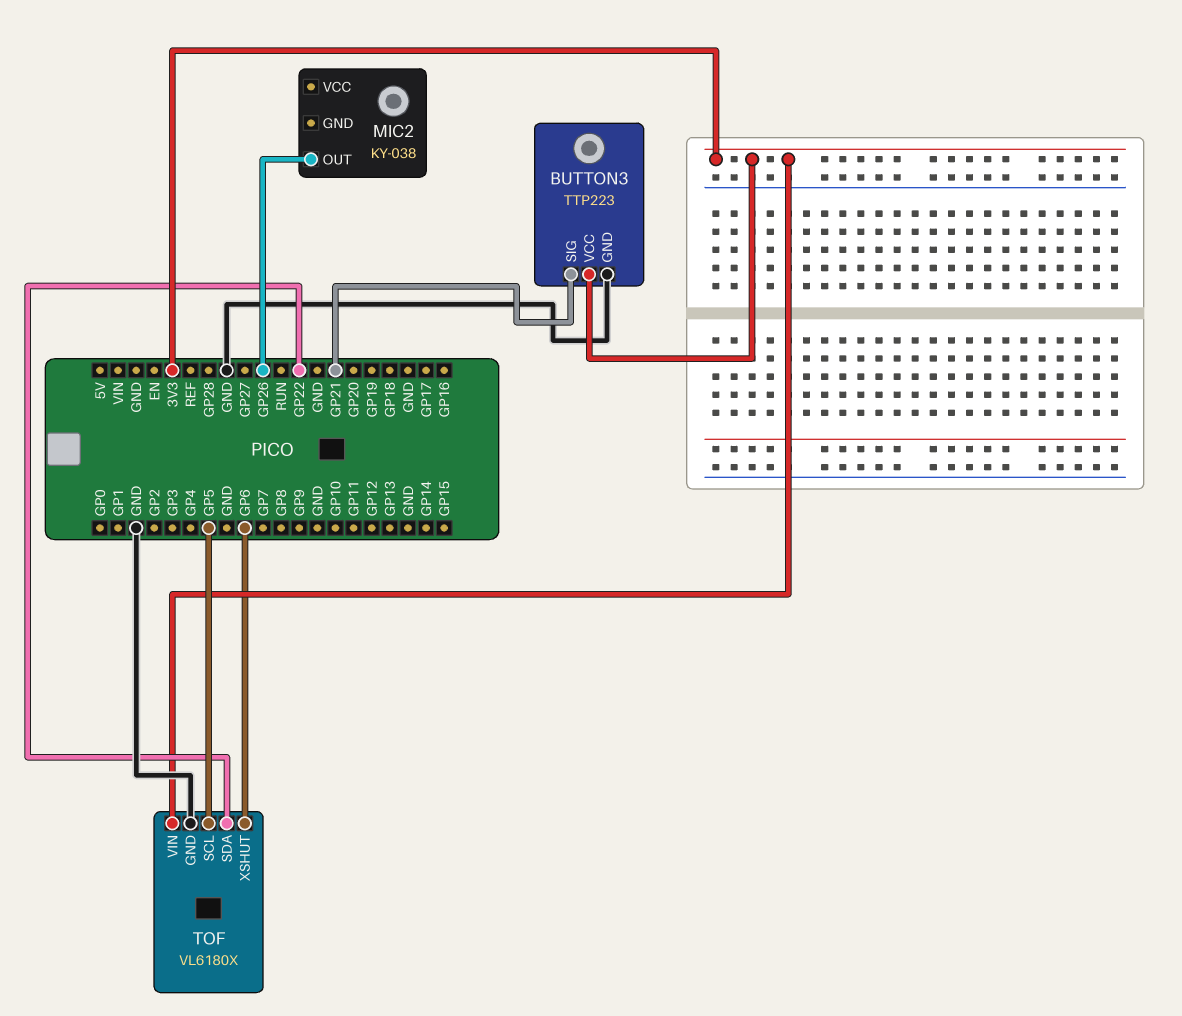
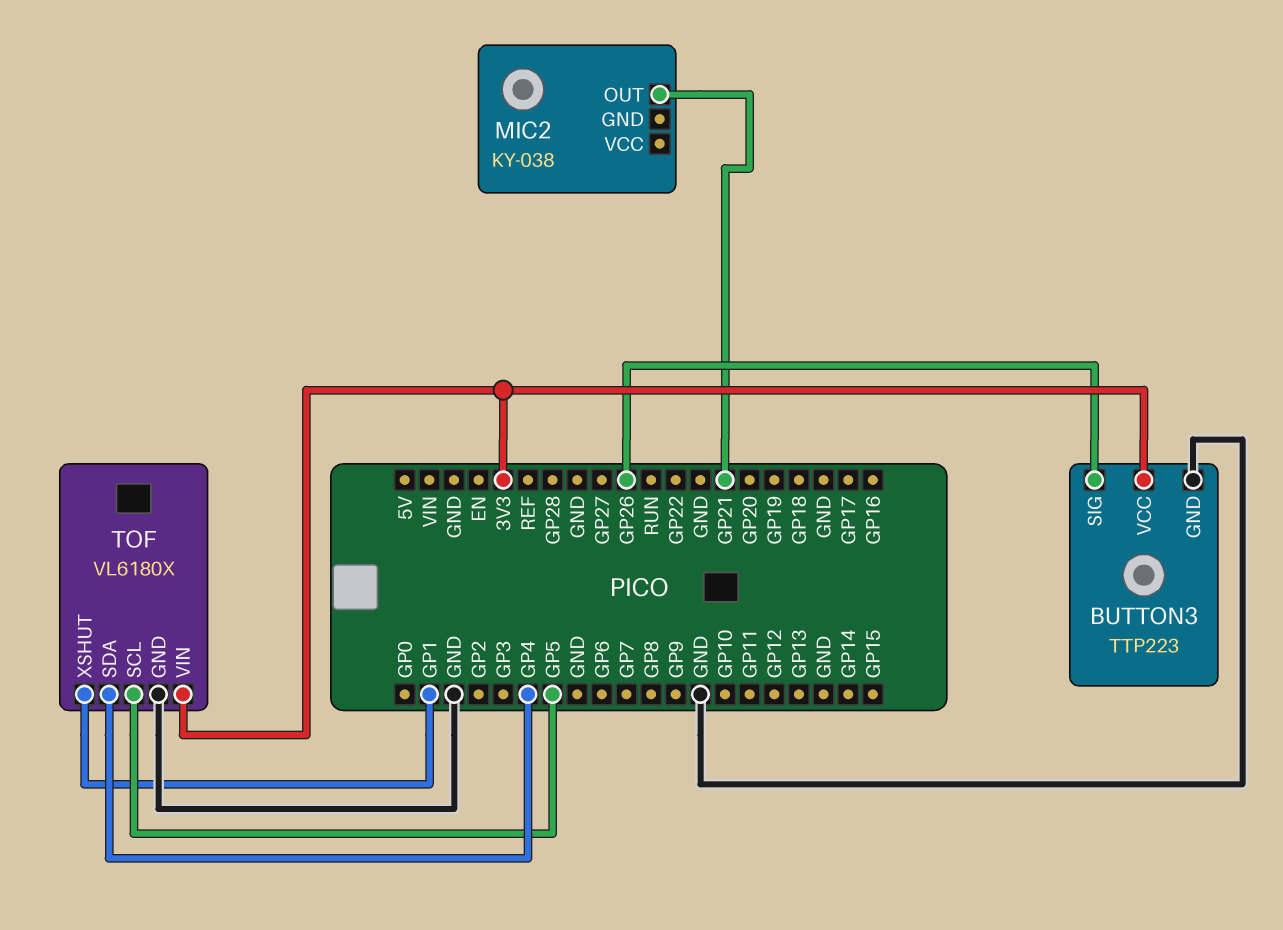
BUTTON3 pin SIG: GP21 -> GP26
MIC2 pin OUT: GP26 -> GP21
TOF pin SDA: GP22 -> GP4
TOF pin XSHUT: GP6 -> GP1

